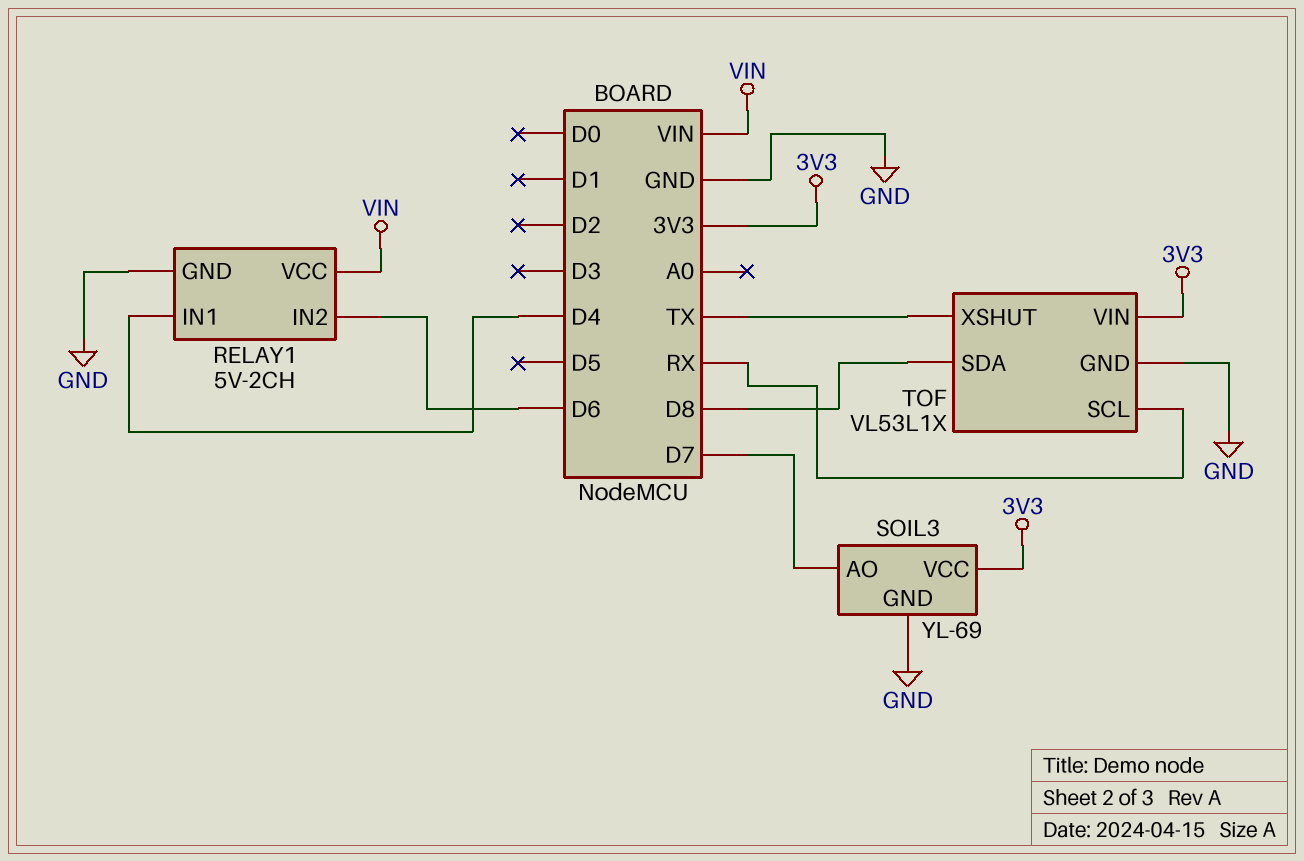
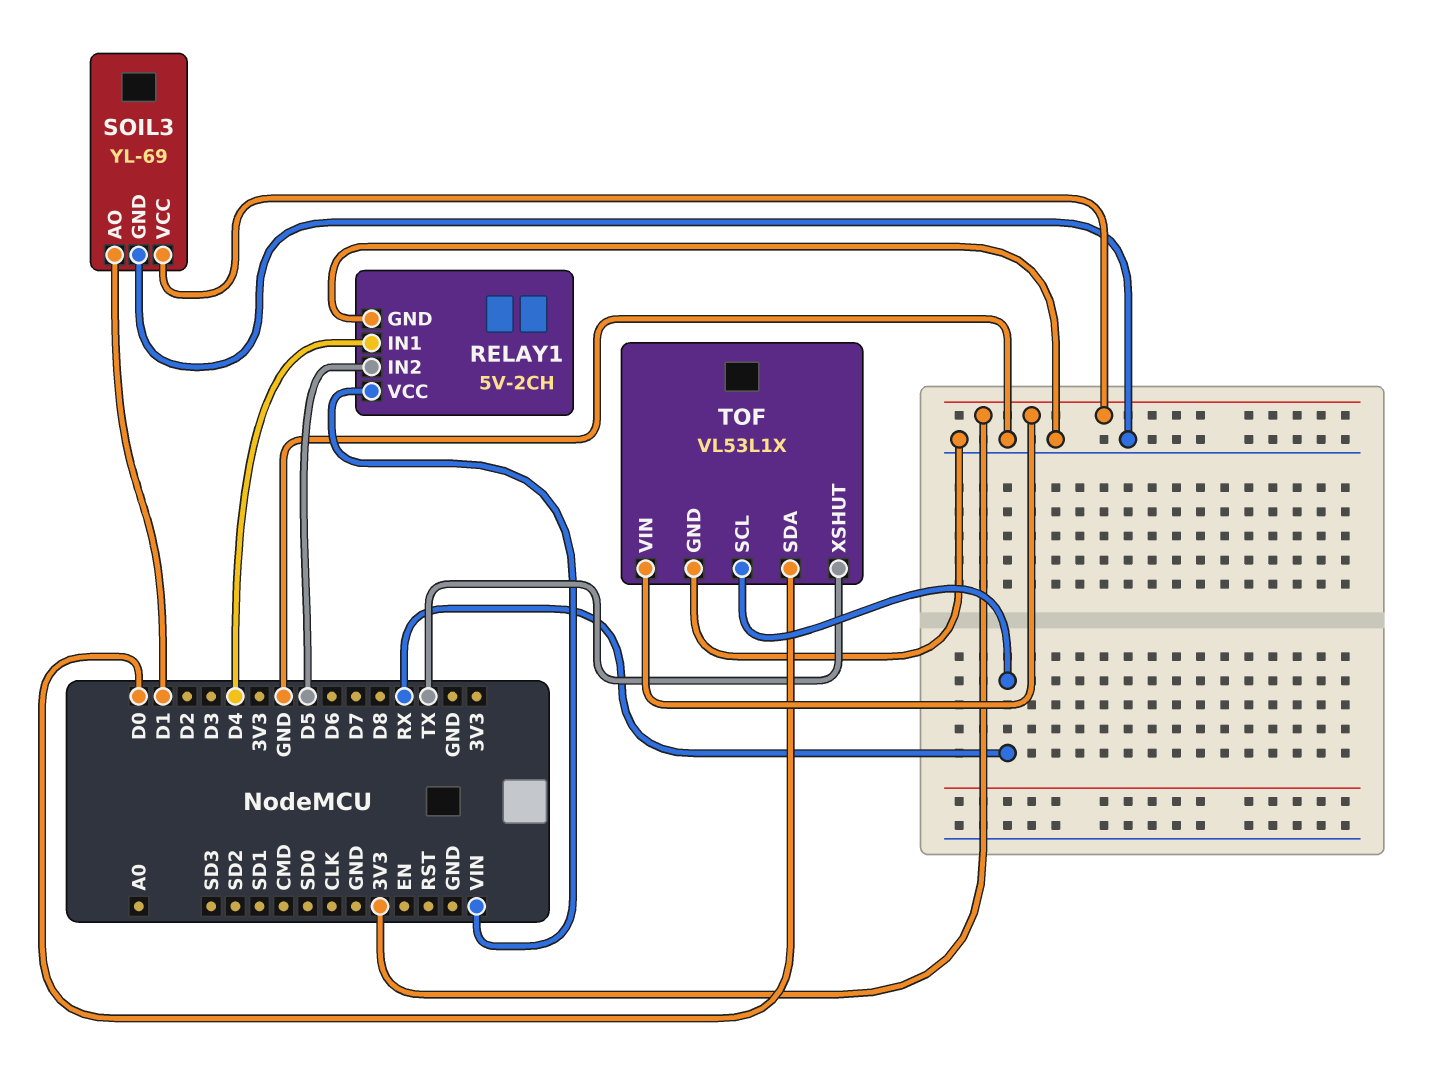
RELAY1 pin IN2: D6 -> D5
SOIL3 pin AO: D7 -> D1
TOF pin SDA: D8 -> D0

